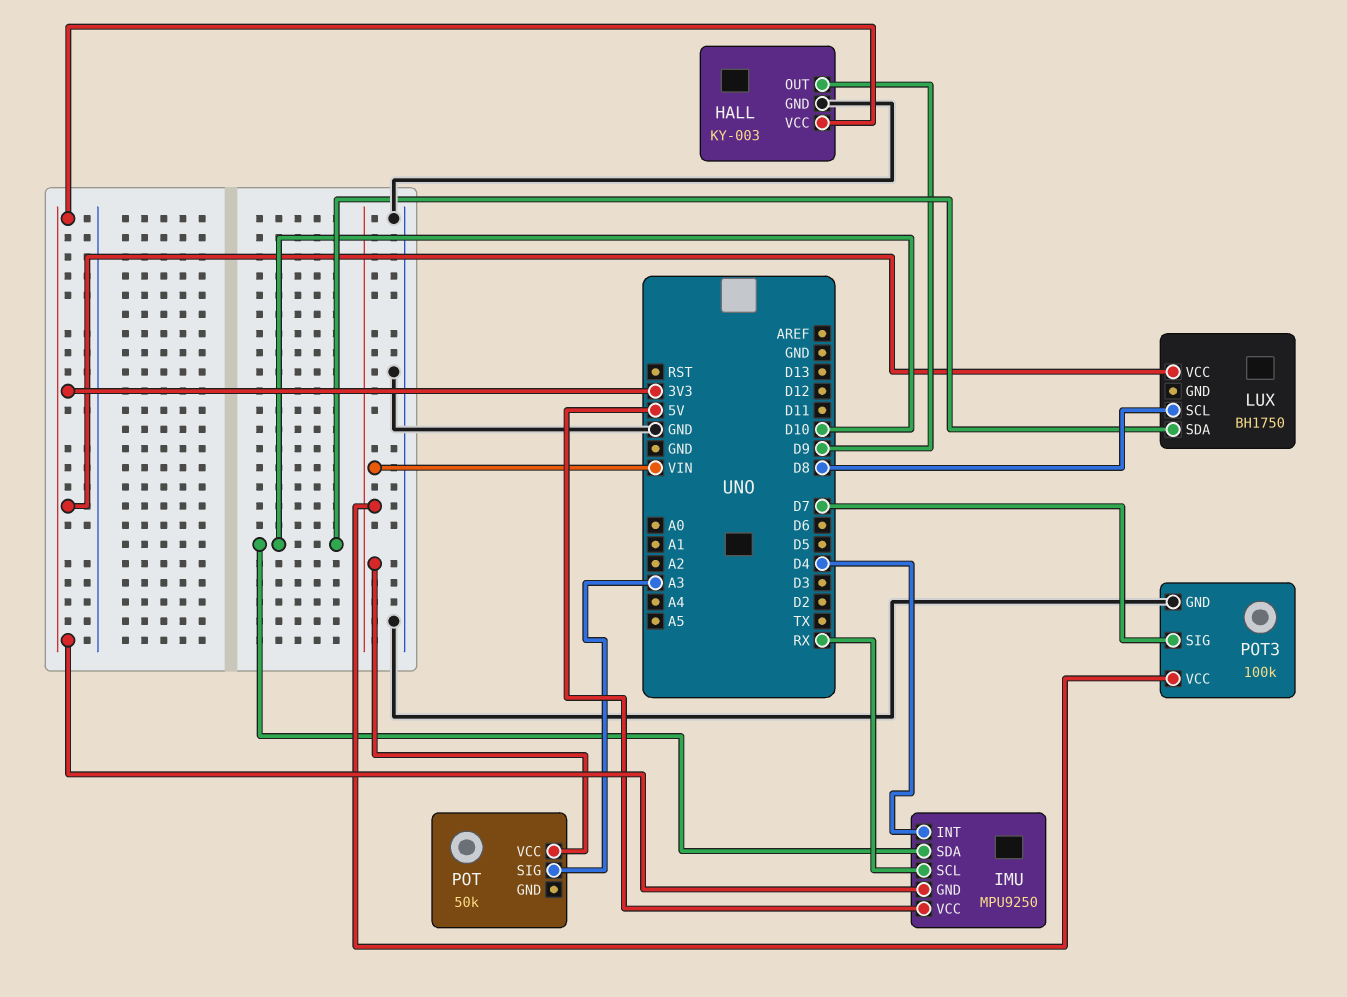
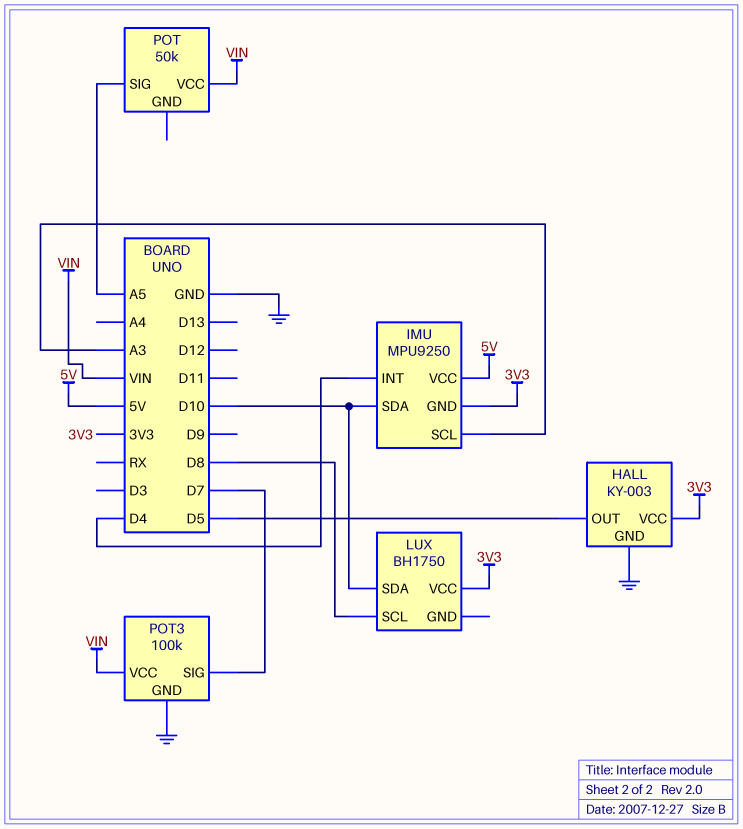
HALL pin OUT: D9 -> D5
IMU pin SCL: RX -> A3
POT pin SIG: A3 -> A5

